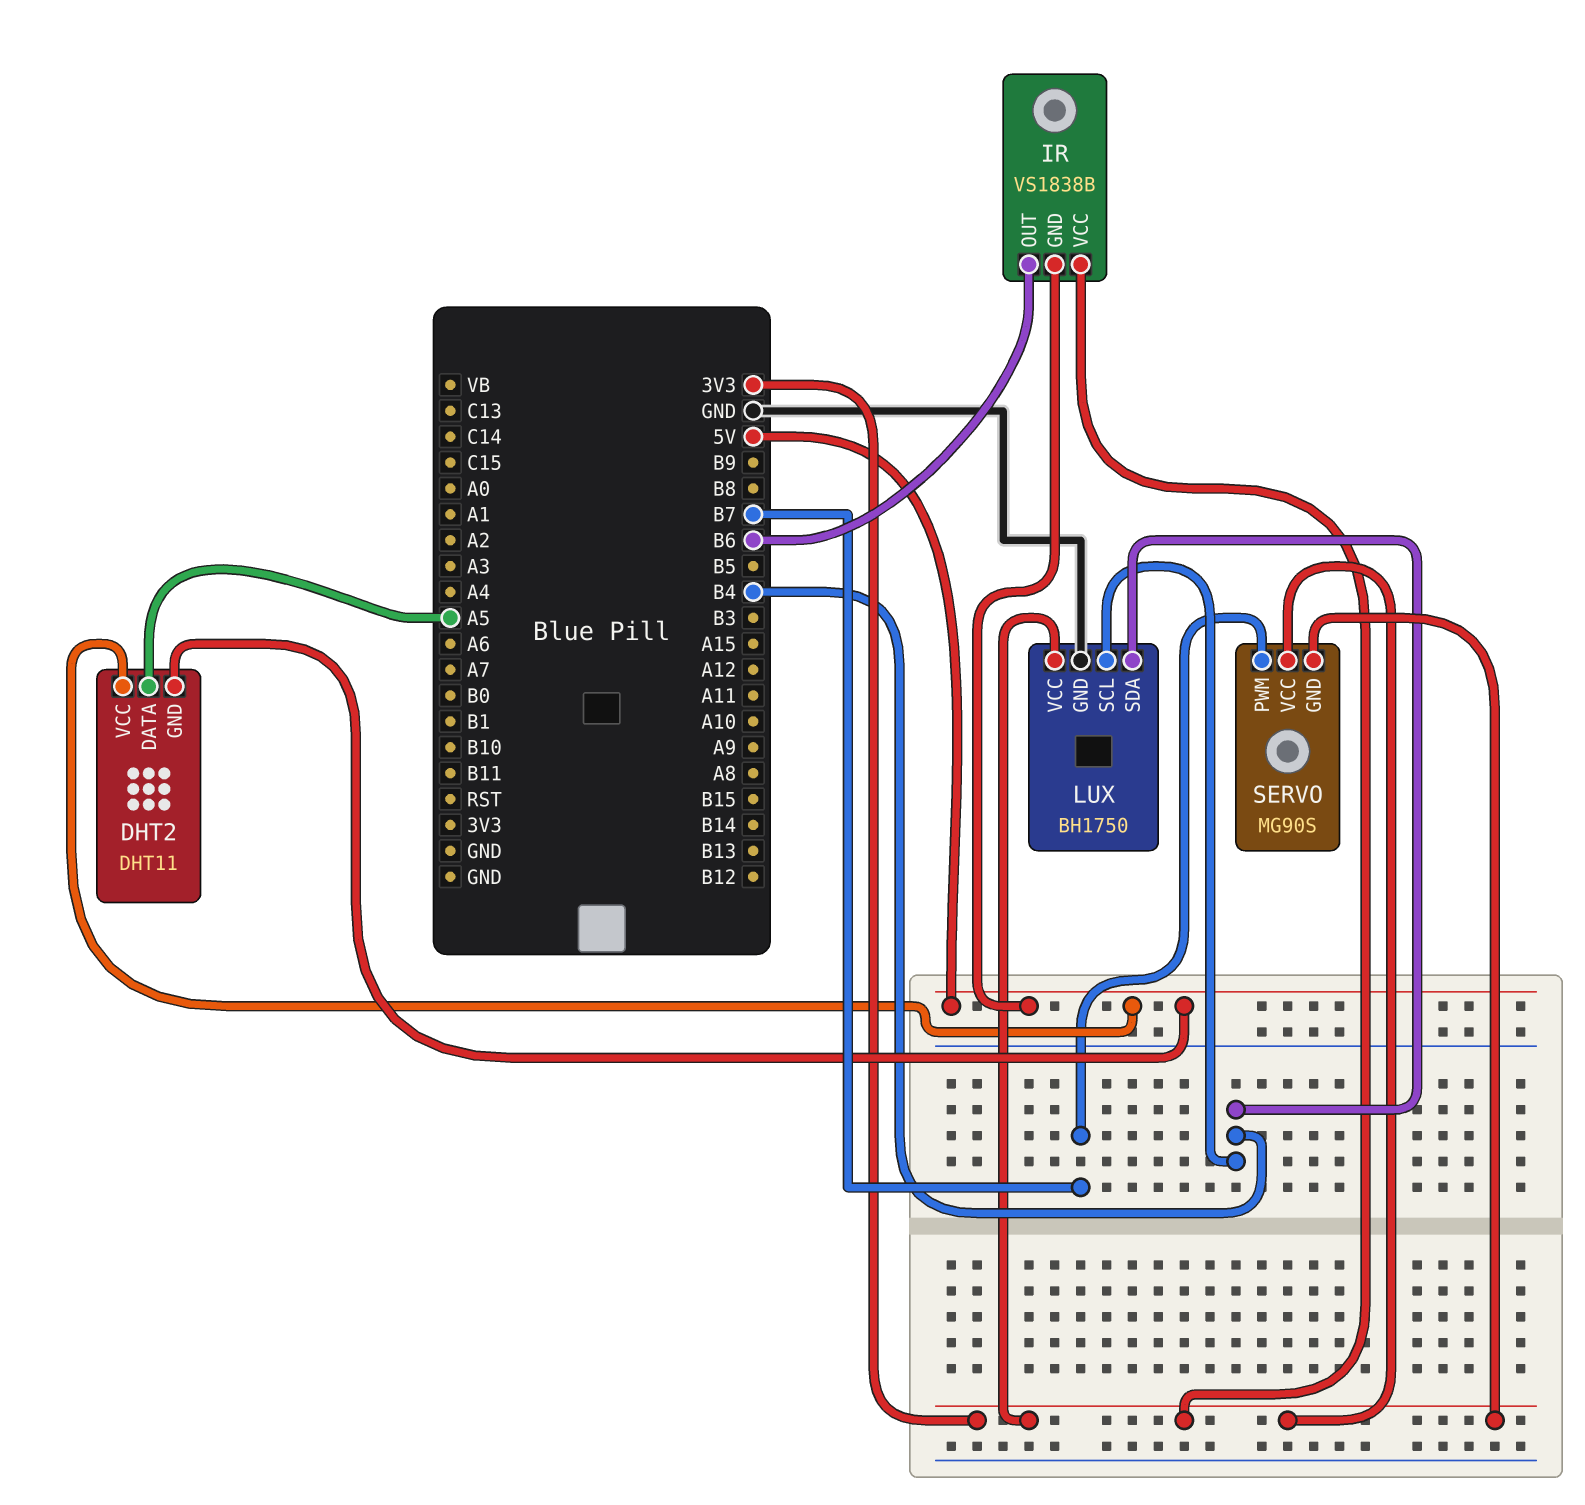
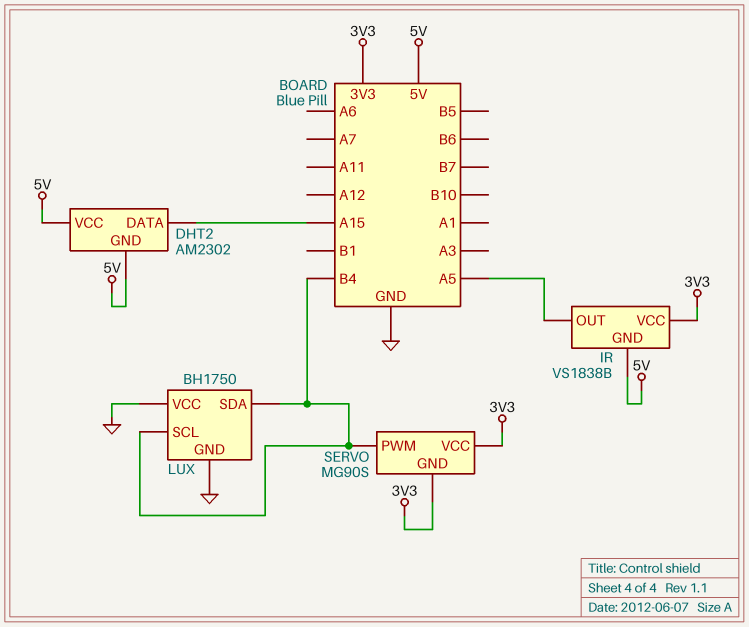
DHT2: DHT11 -> AM2302
DHT2 pin DATA: A5 -> A15
IR pin OUT: B6 -> A5
LUX pin VCC: 3V3 -> GND
SERVO pin PWM: B7 -> B4

